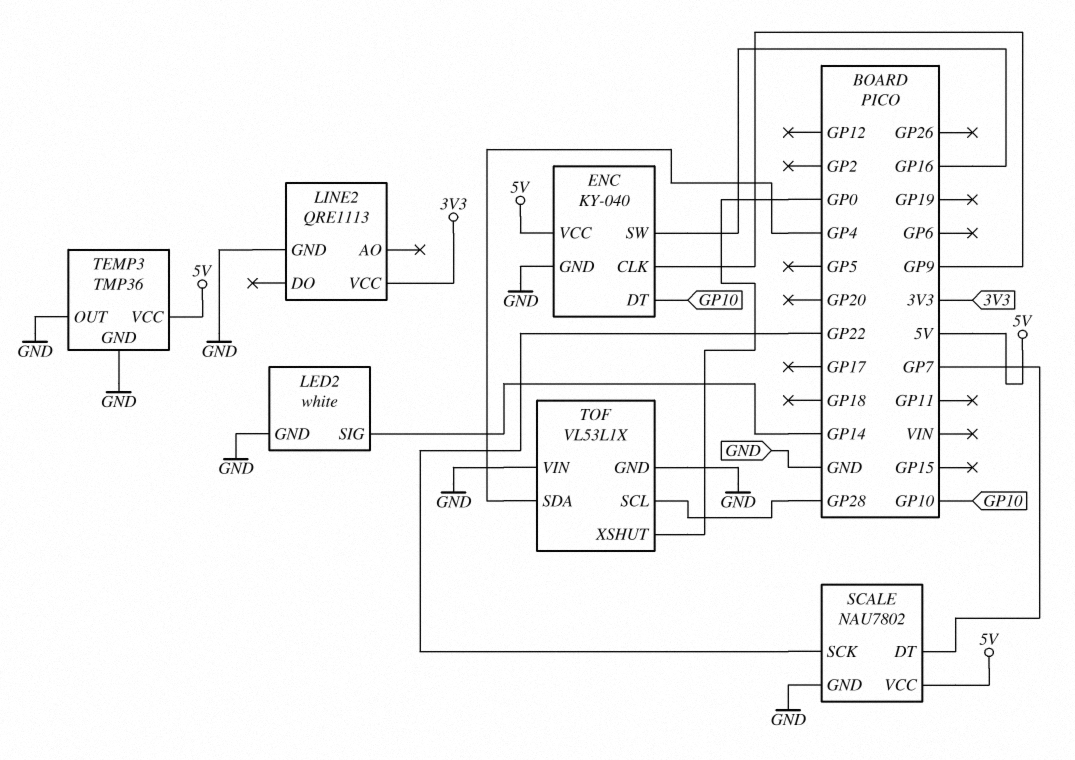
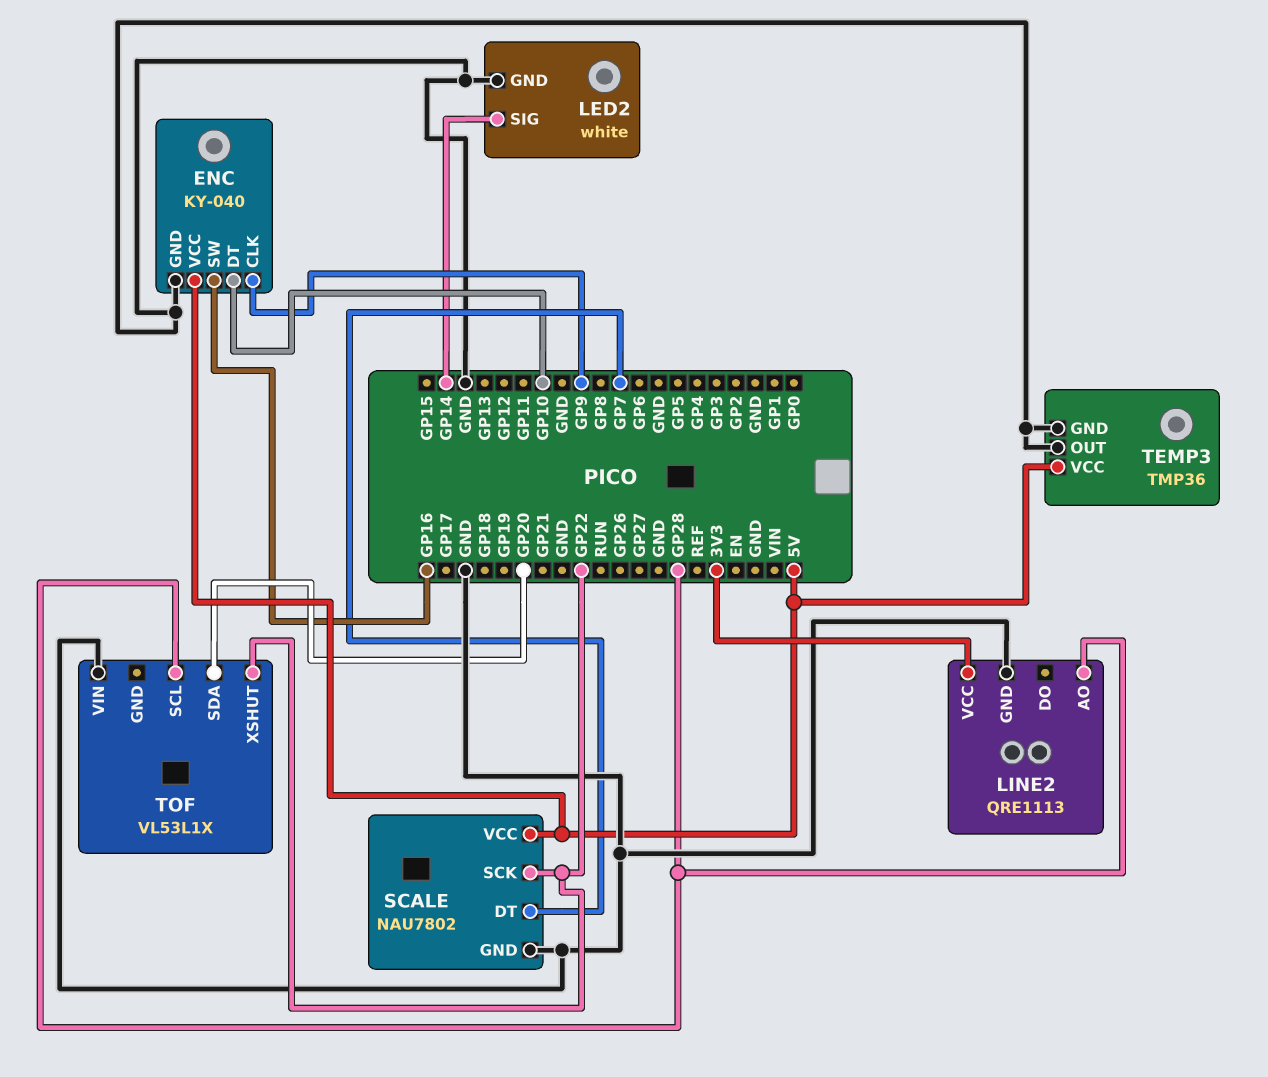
LINE2 pin AO: none -> GP28
TOF pin GND: GND -> none
TOF pin SDA: GP4 -> GP20
TOF pin XSHUT: GP0 -> GP22

